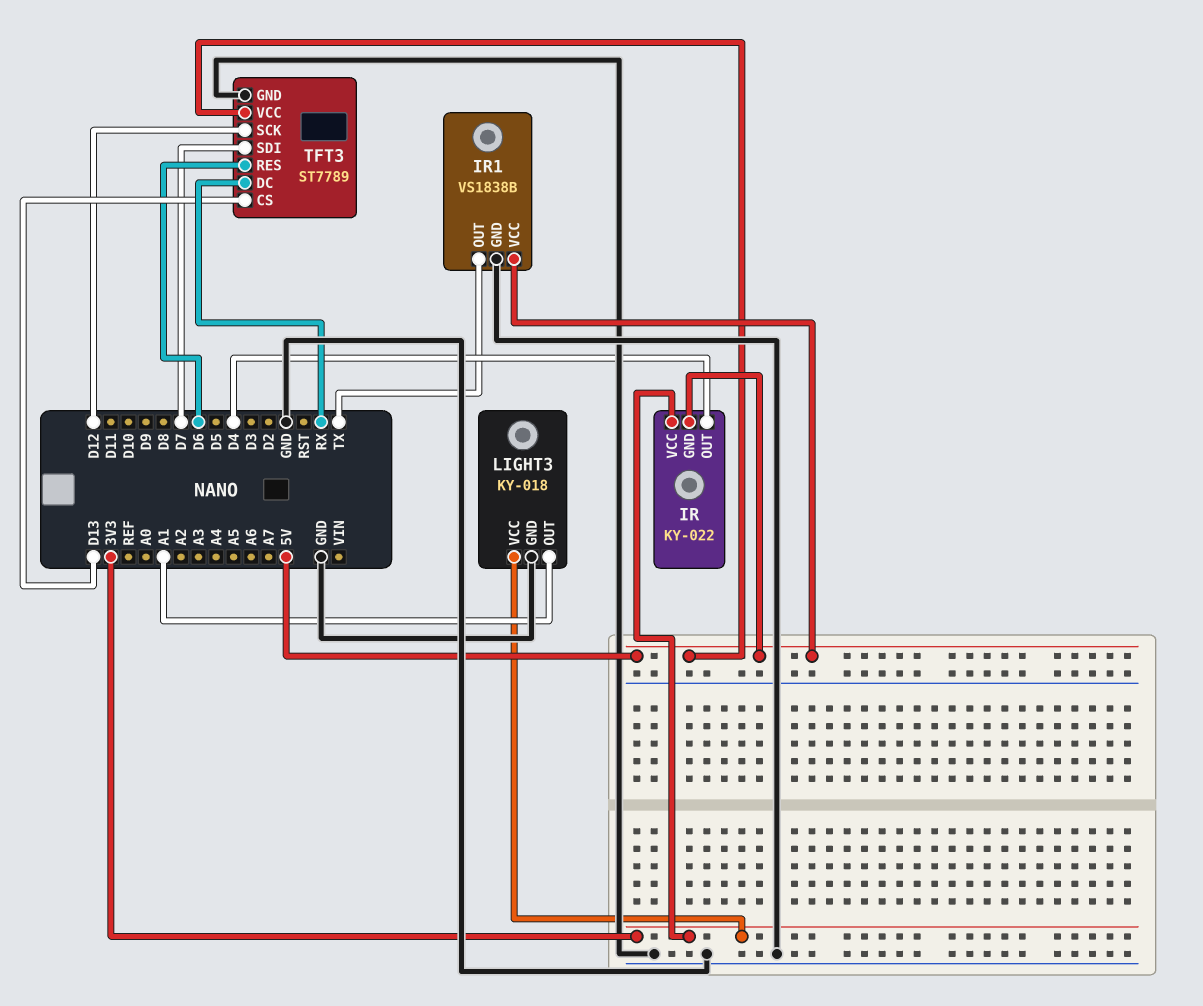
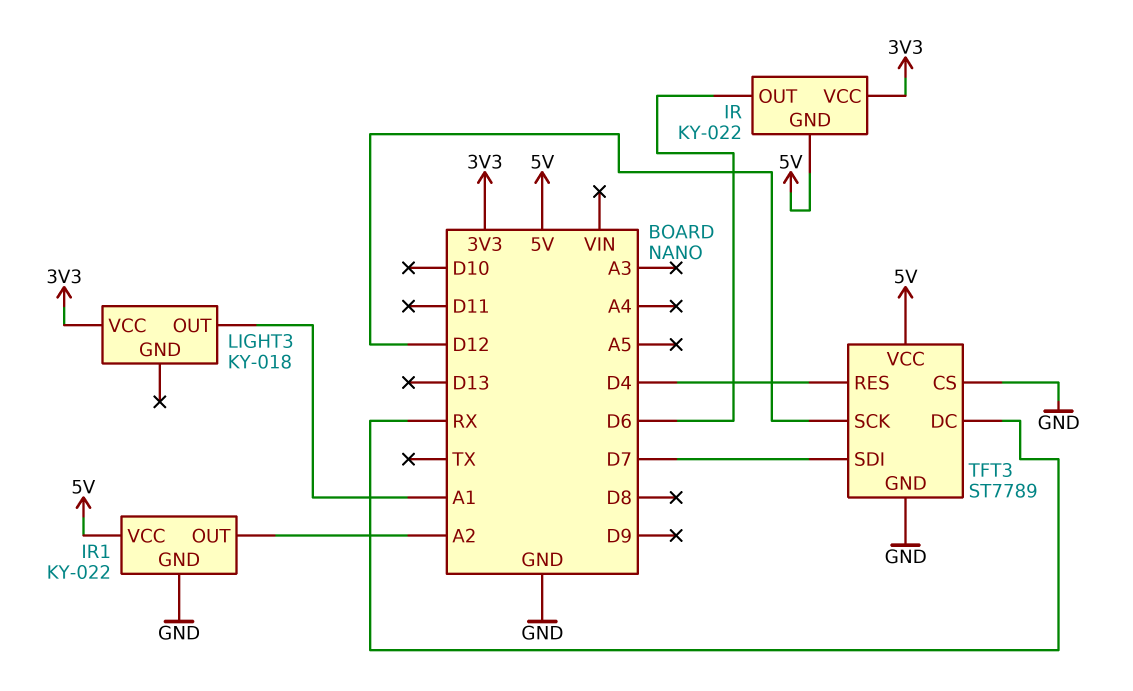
IR pin OUT: D4 -> D6
IR1: VS1838B -> KY-022
IR1 pin OUT: TX -> A2
LIGHT3 pin GND: GND -> none
TFT3 pin CS: D13 -> GND
TFT3 pin RES: D6 -> D4

